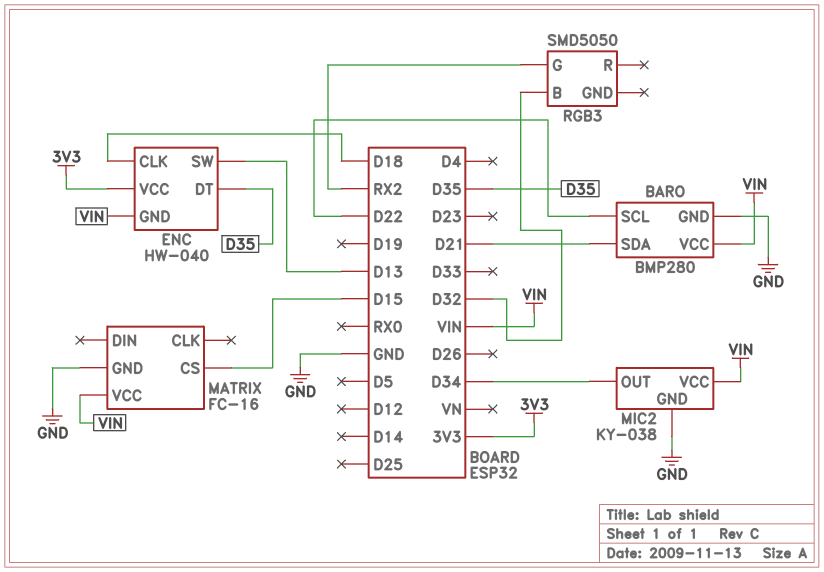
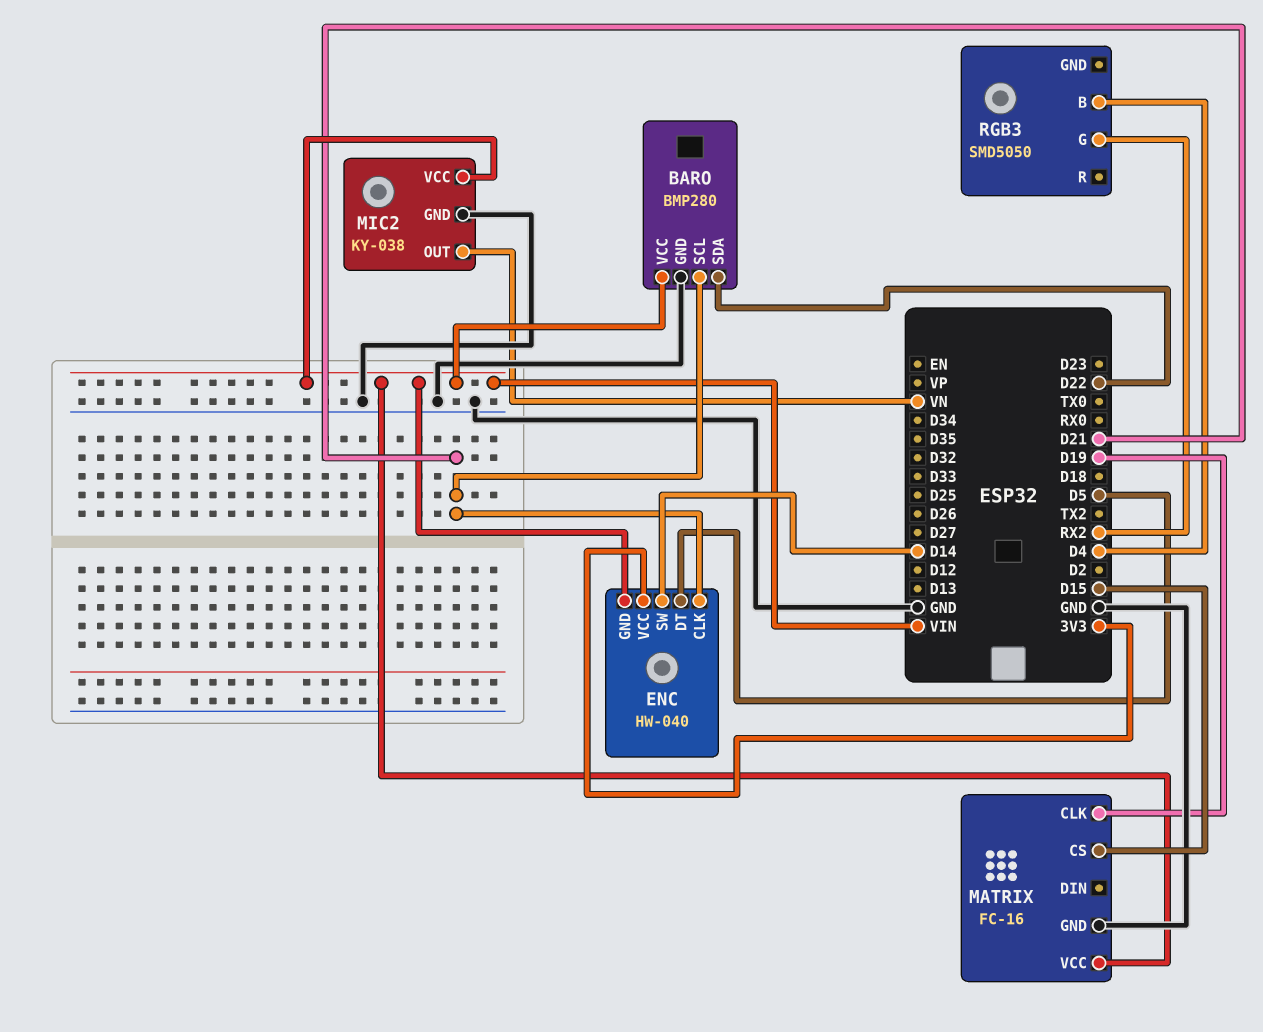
BARO pin SCL: D22 -> D21
BARO pin SDA: D21 -> D22
ENC pin CLK: D18 -> D21
ENC pin DT: D35 -> D5
ENC pin SW: D13 -> D14
MATRIX pin CLK: none -> D19
MIC2 pin OUT: D34 -> VN
RGB3 pin B: D32 -> D4

